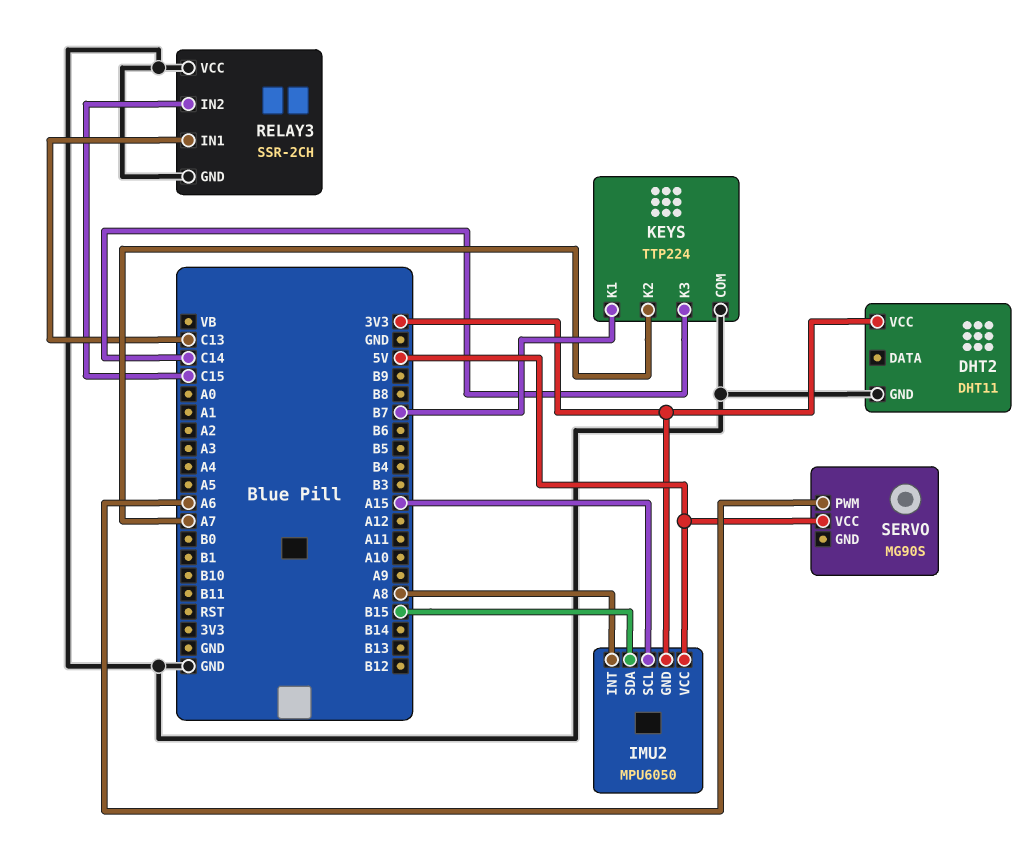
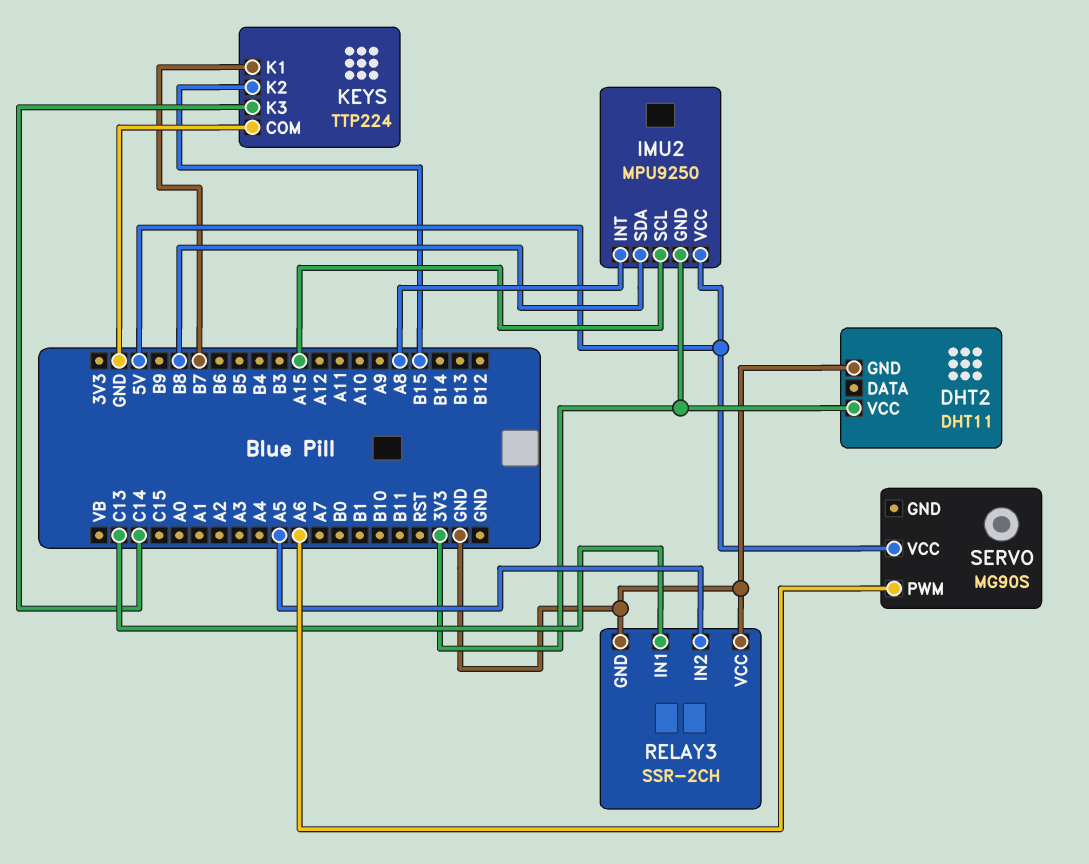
IMU2: MPU6050 -> MPU9250
IMU2 pin SDA: B15 -> B8
KEYS pin K2: A7 -> B15
RELAY3 pin IN2: C15 -> A5

